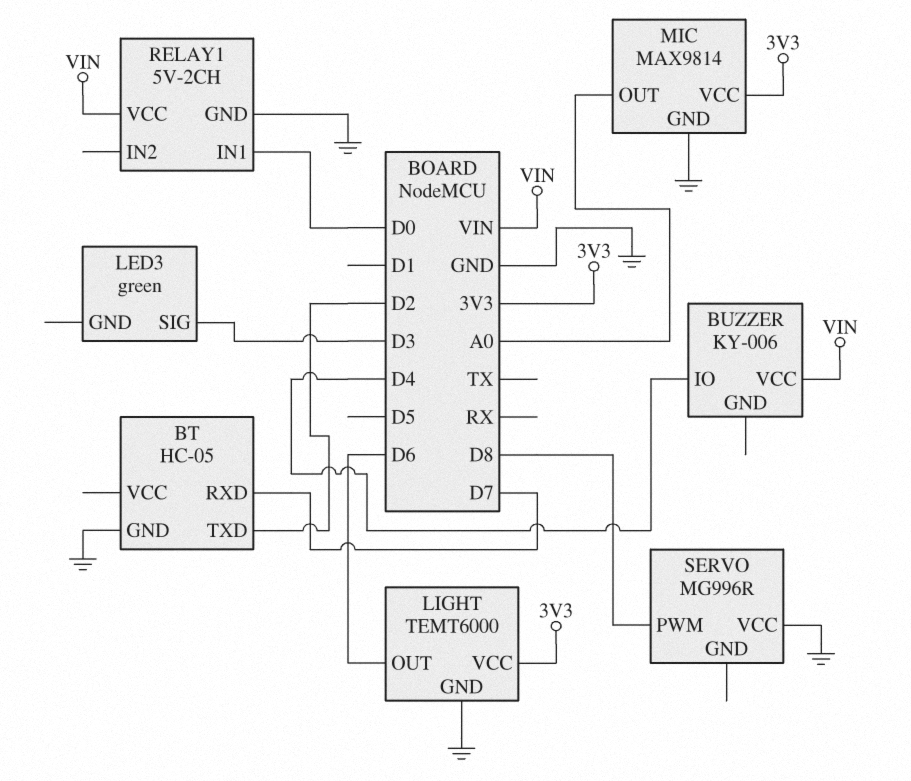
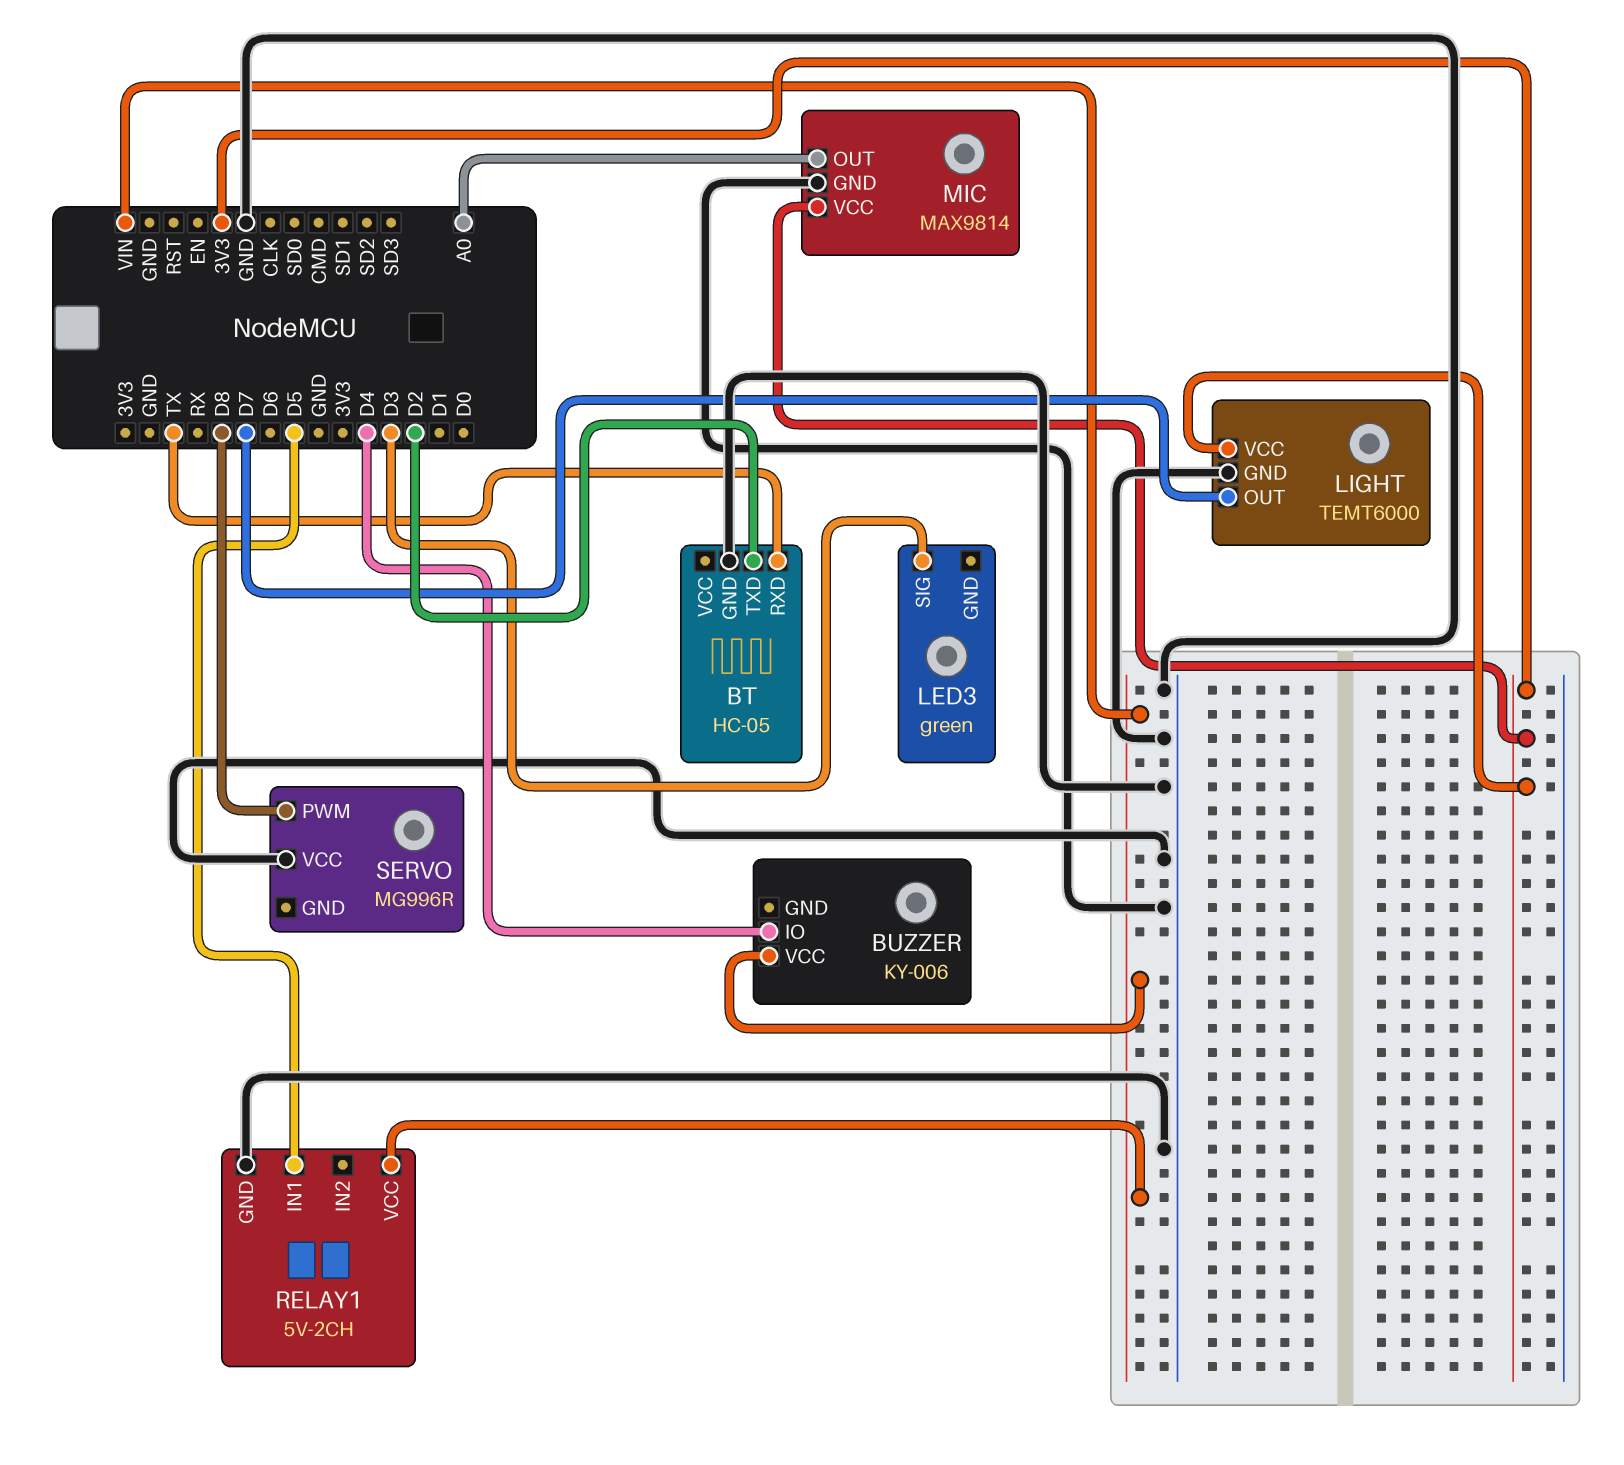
BT pin RXD: D7 -> TX
LIGHT pin OUT: D6 -> D7
RELAY1 pin IN1: D0 -> D5

